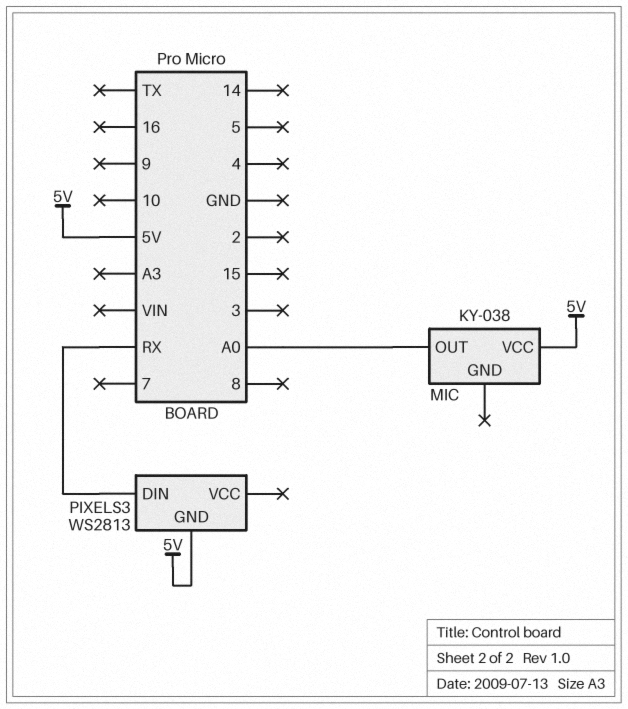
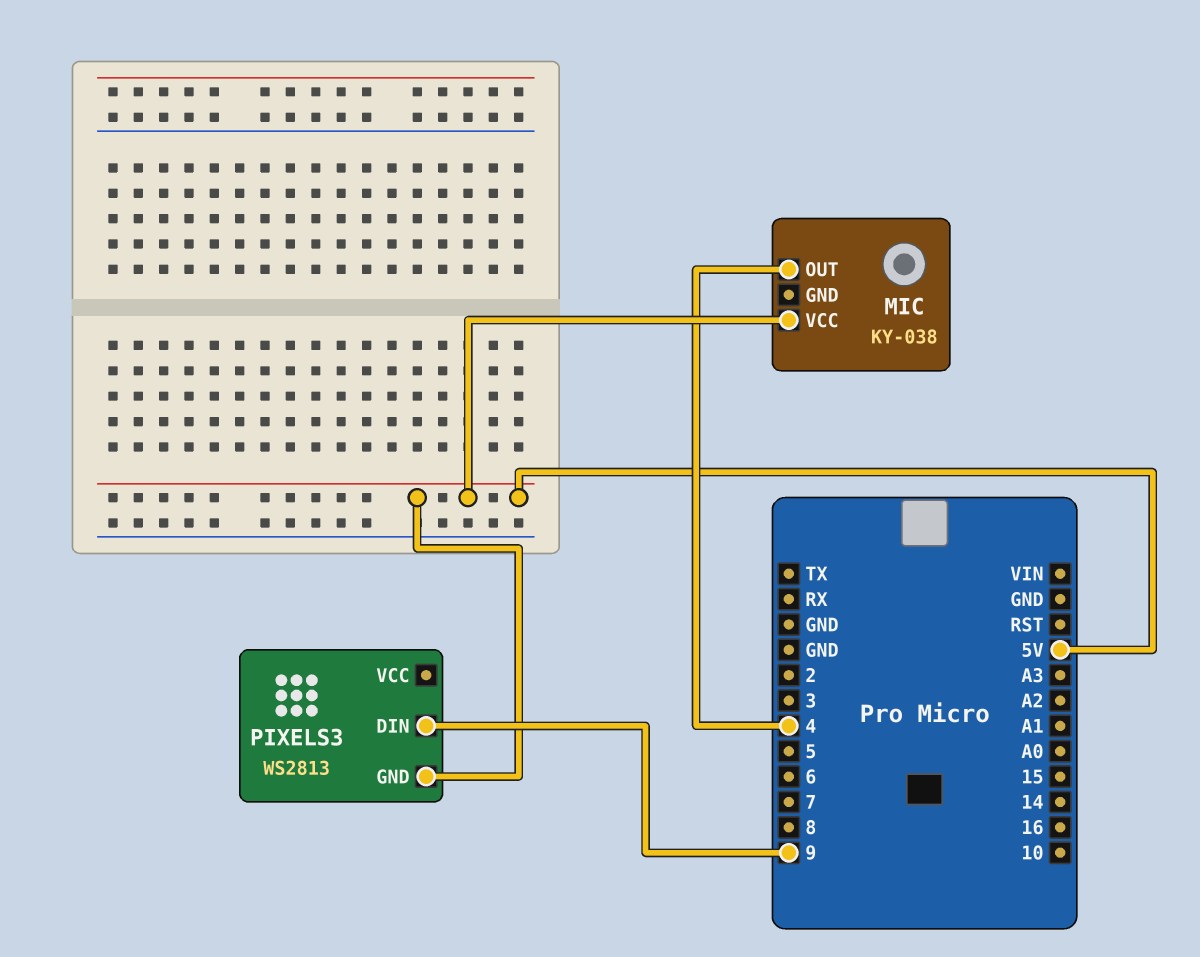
MIC pin OUT: A0 -> 4
PIXELS3 pin DIN: RX -> 9

